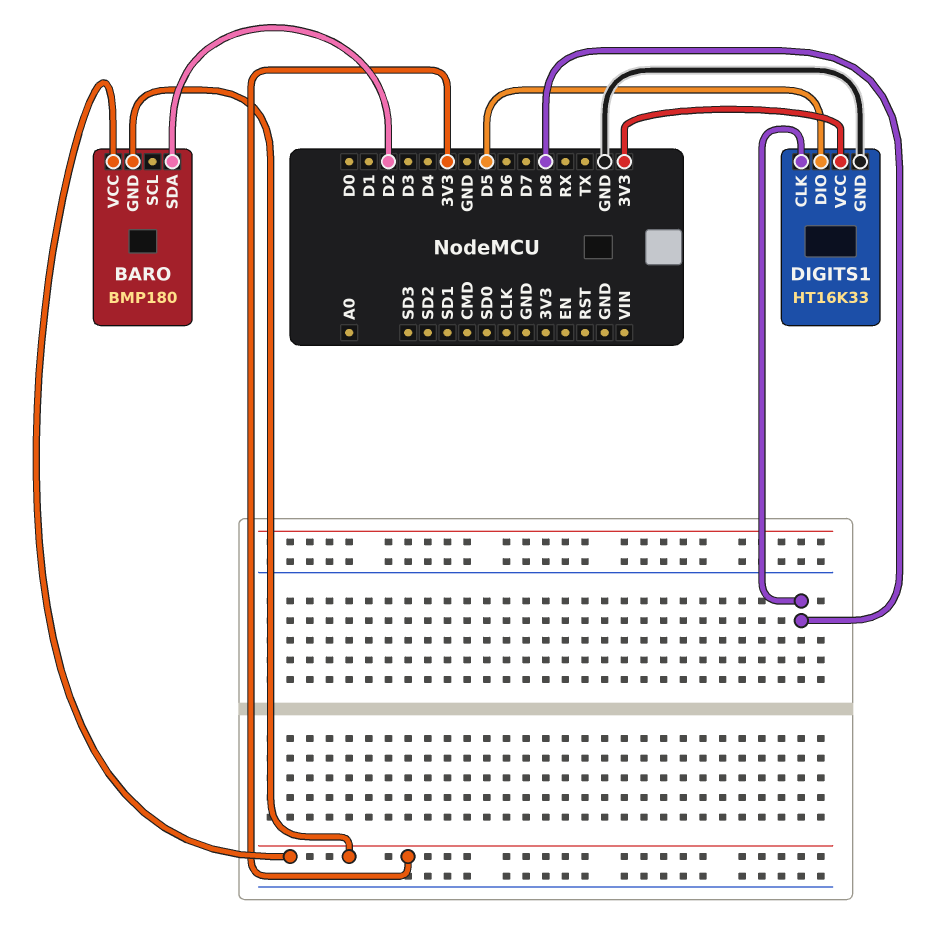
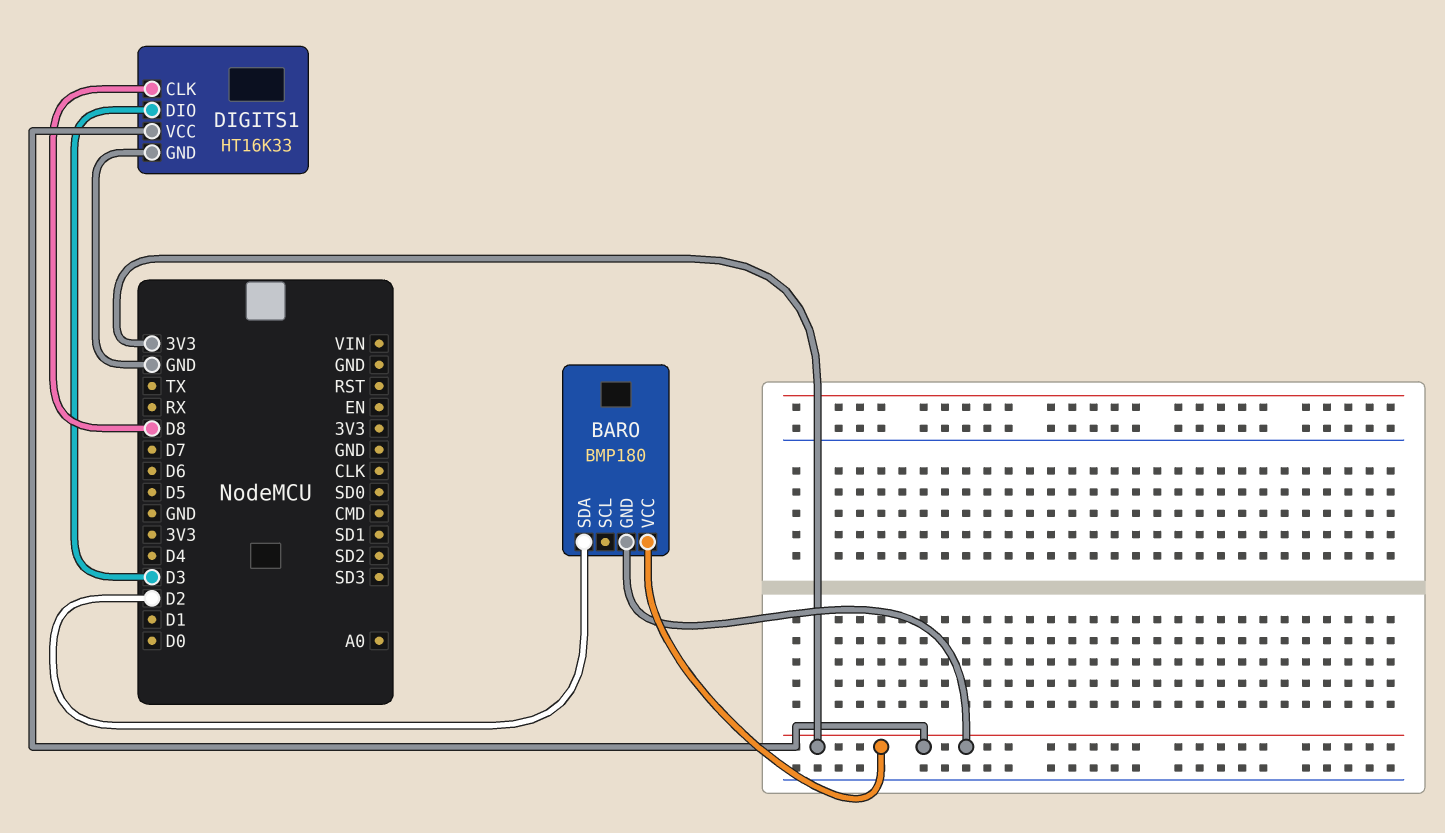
DIGITS1 pin DIO: D5 -> D3

